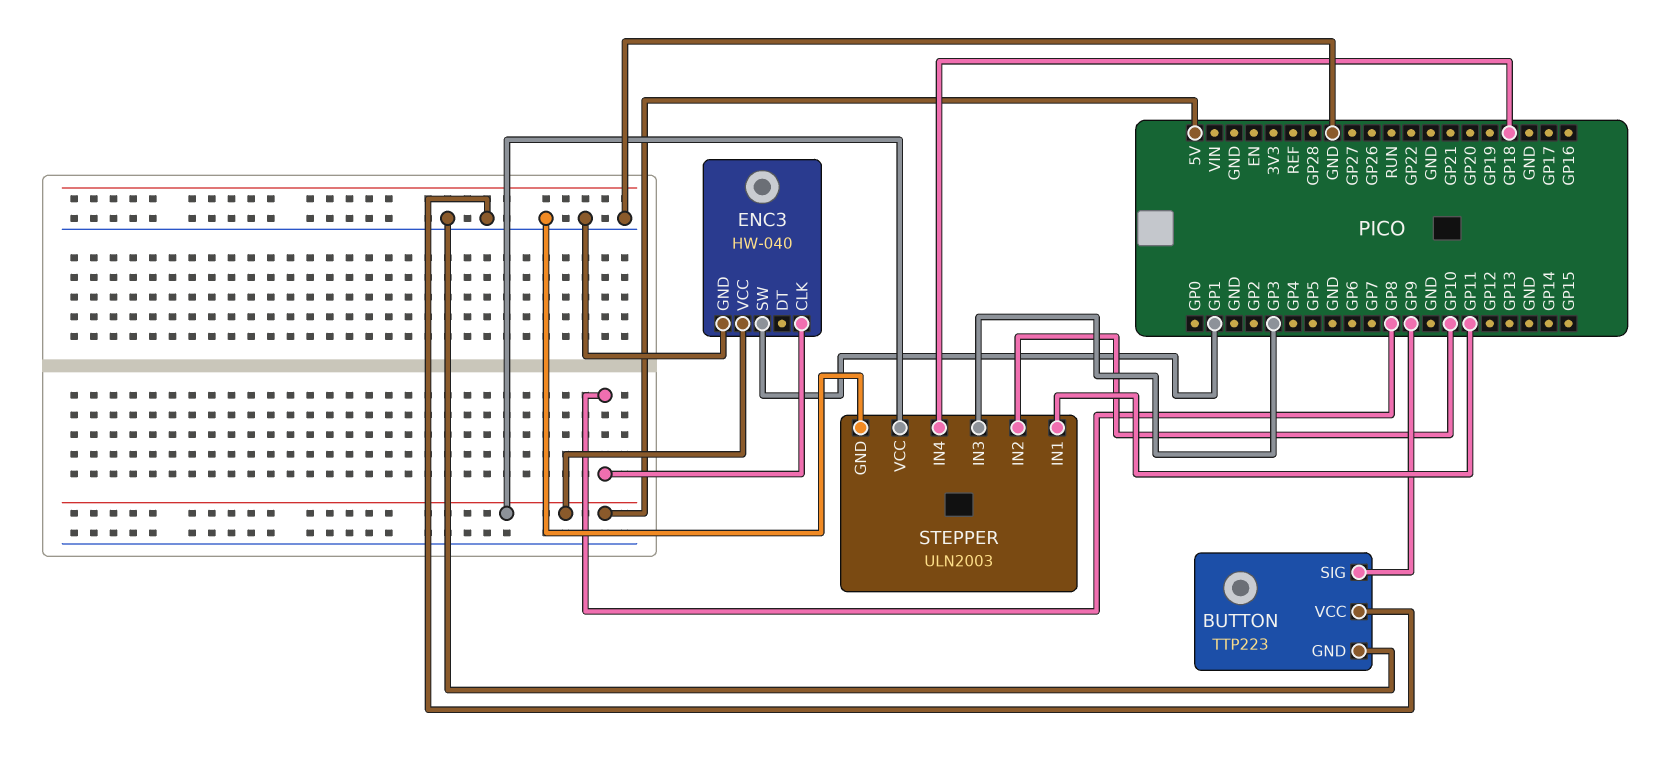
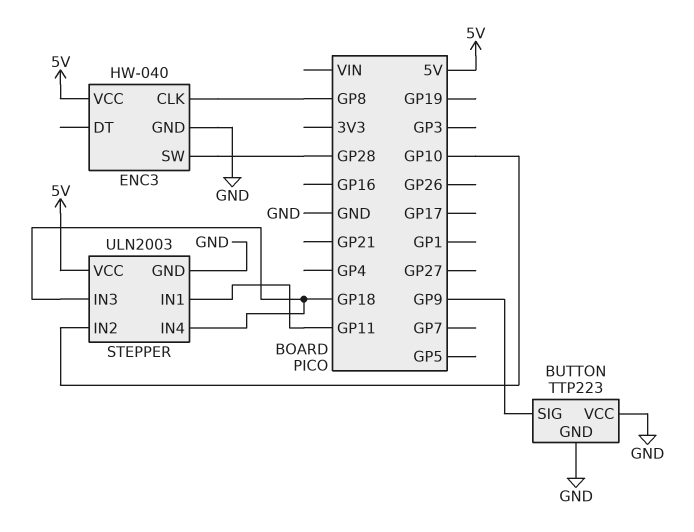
ENC3 pin SW: GP1 -> GP28
STEPPER pin IN3: GP3 -> GP18

